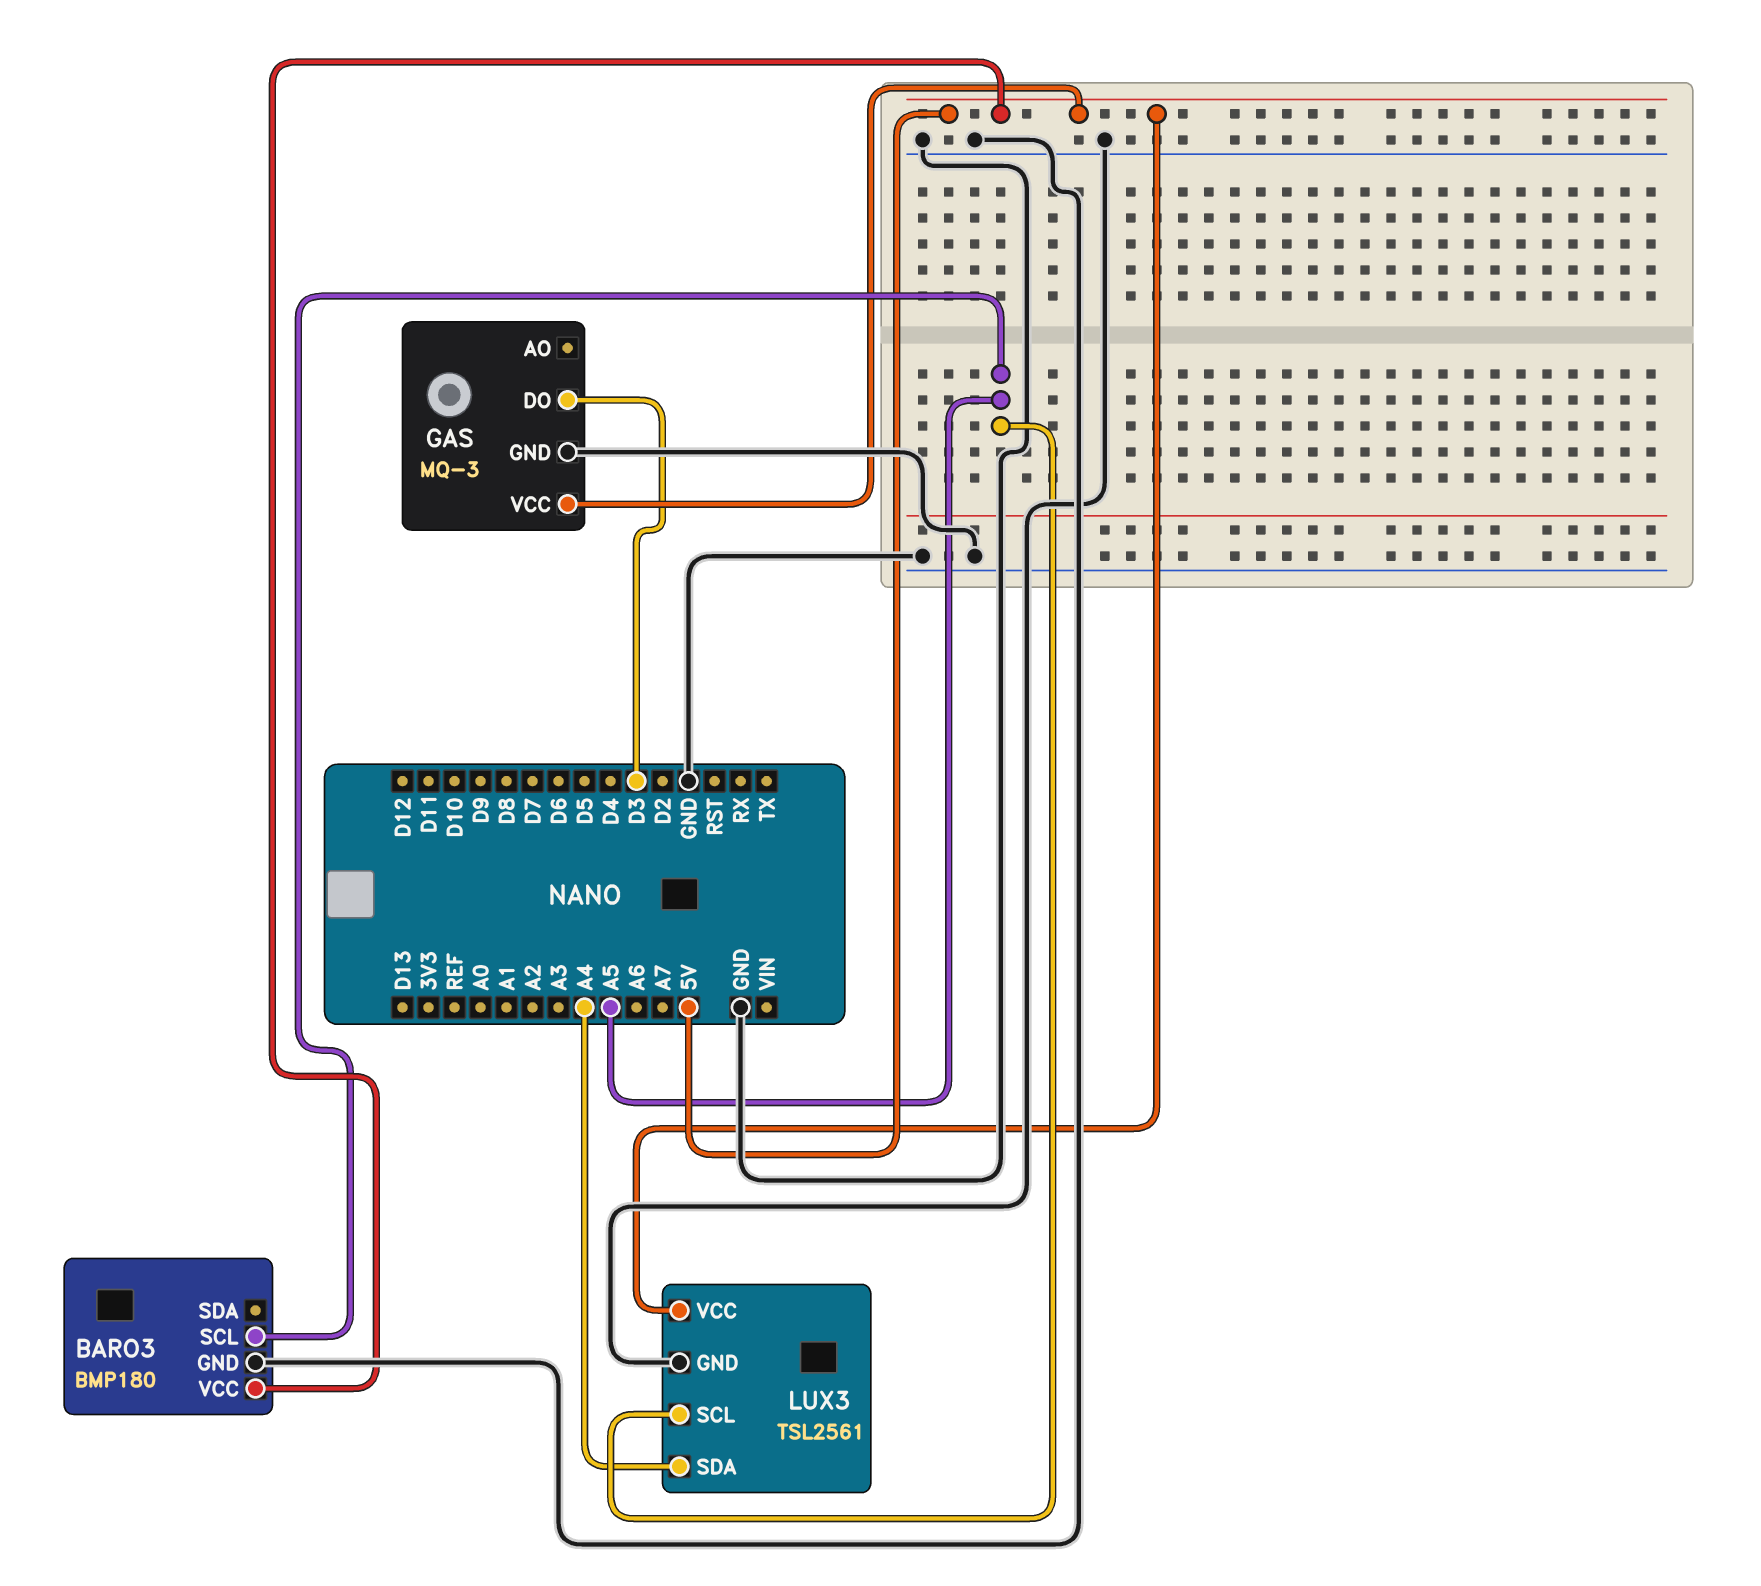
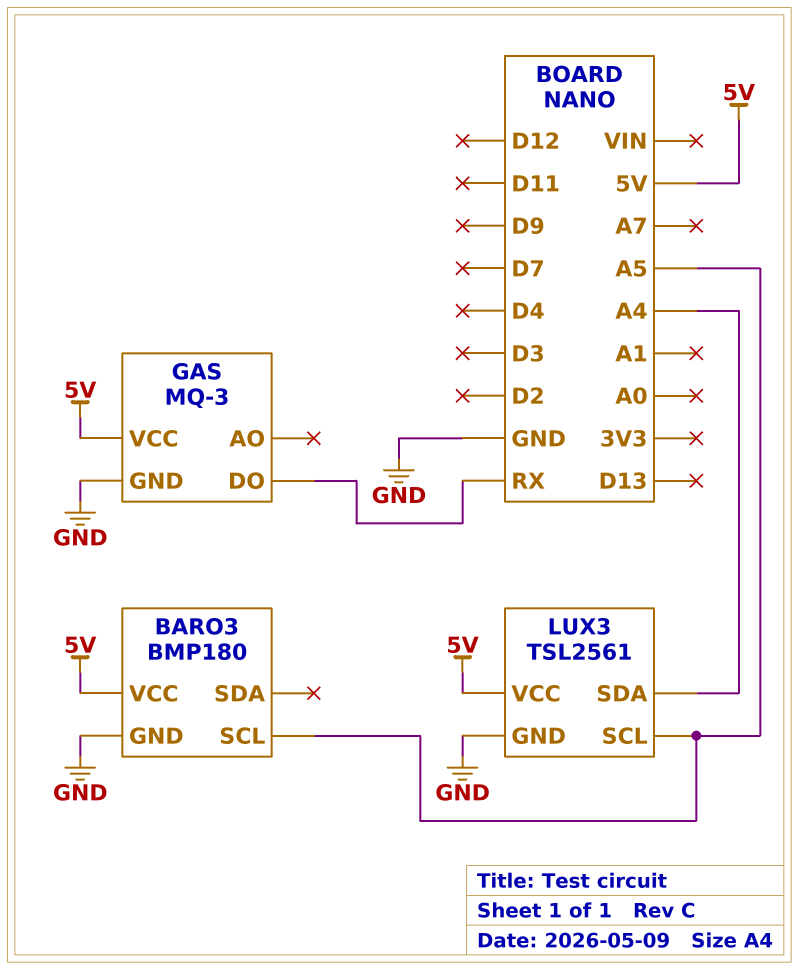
GAS pin DO: D3 -> RX

